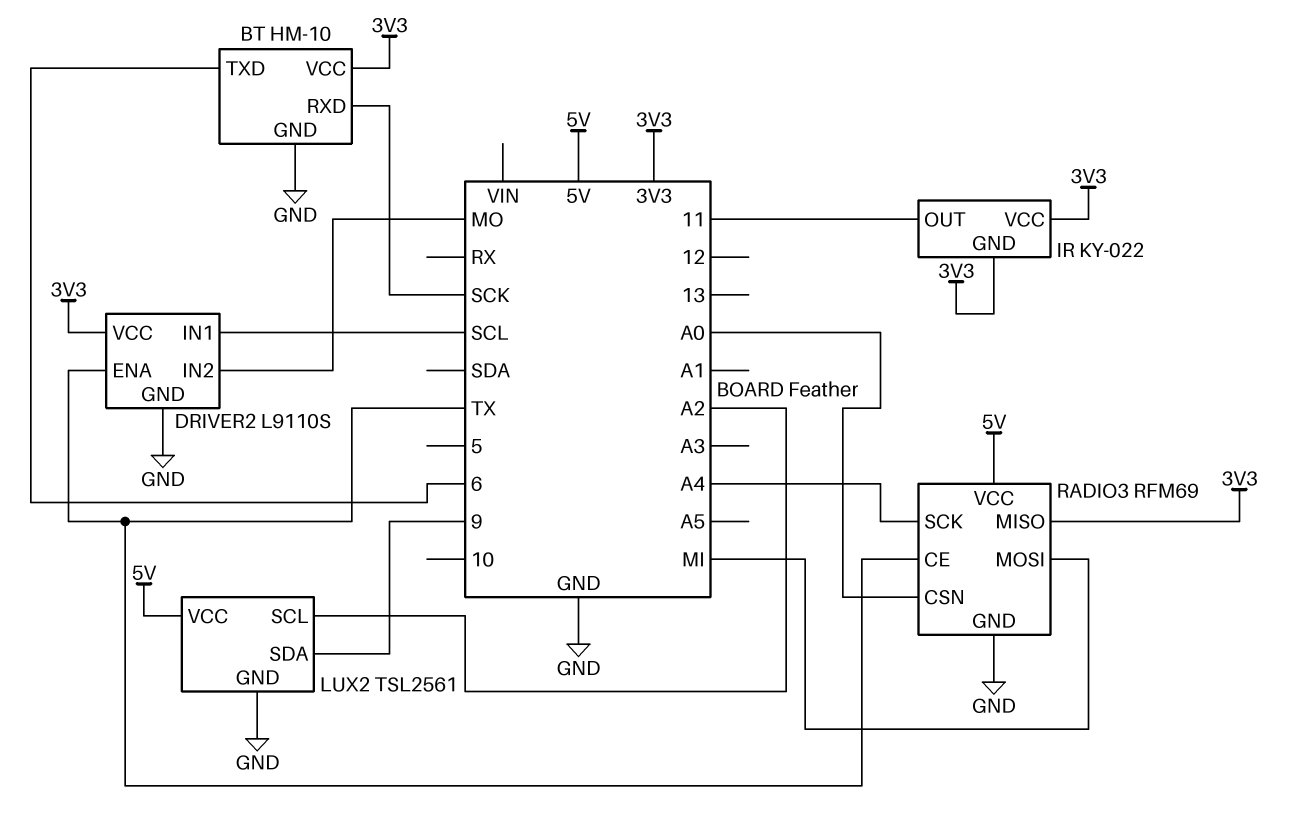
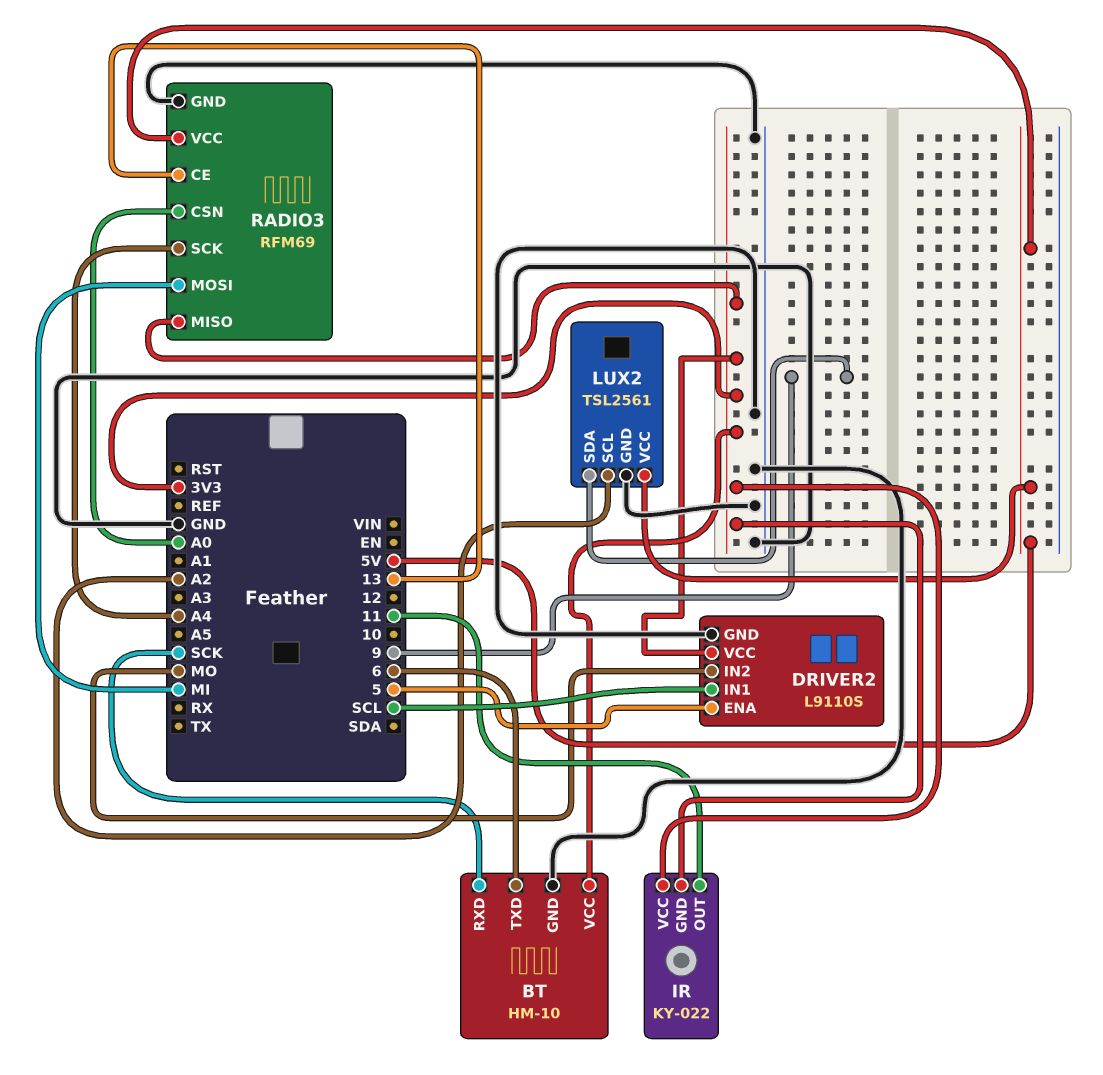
DRIVER2 pin ENA: TX -> 5
RADIO3 pin CE: TX -> 13

